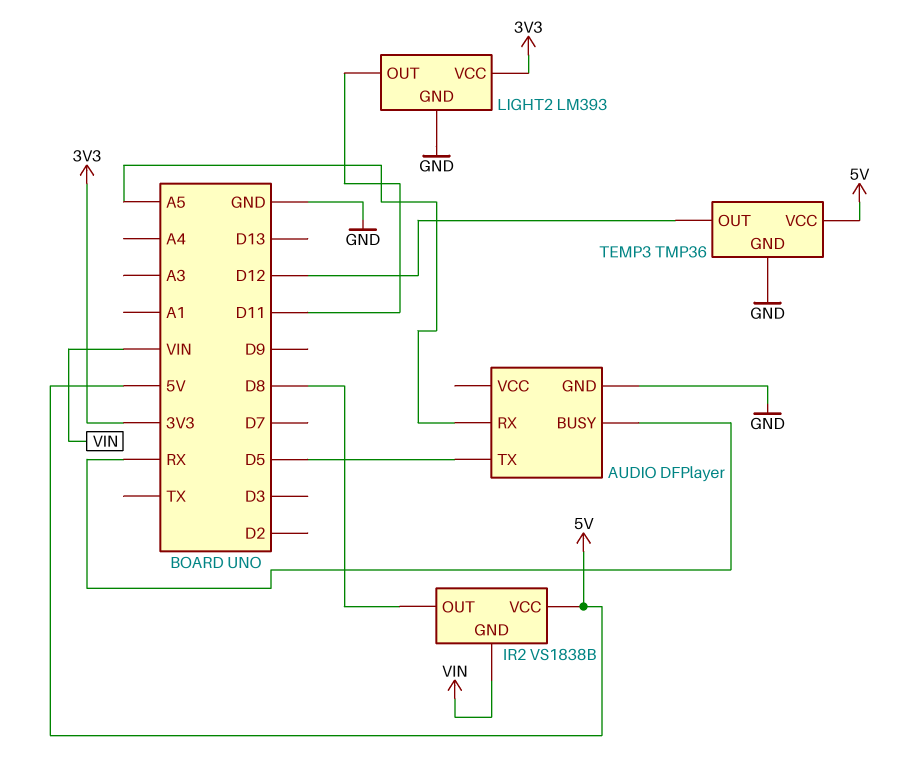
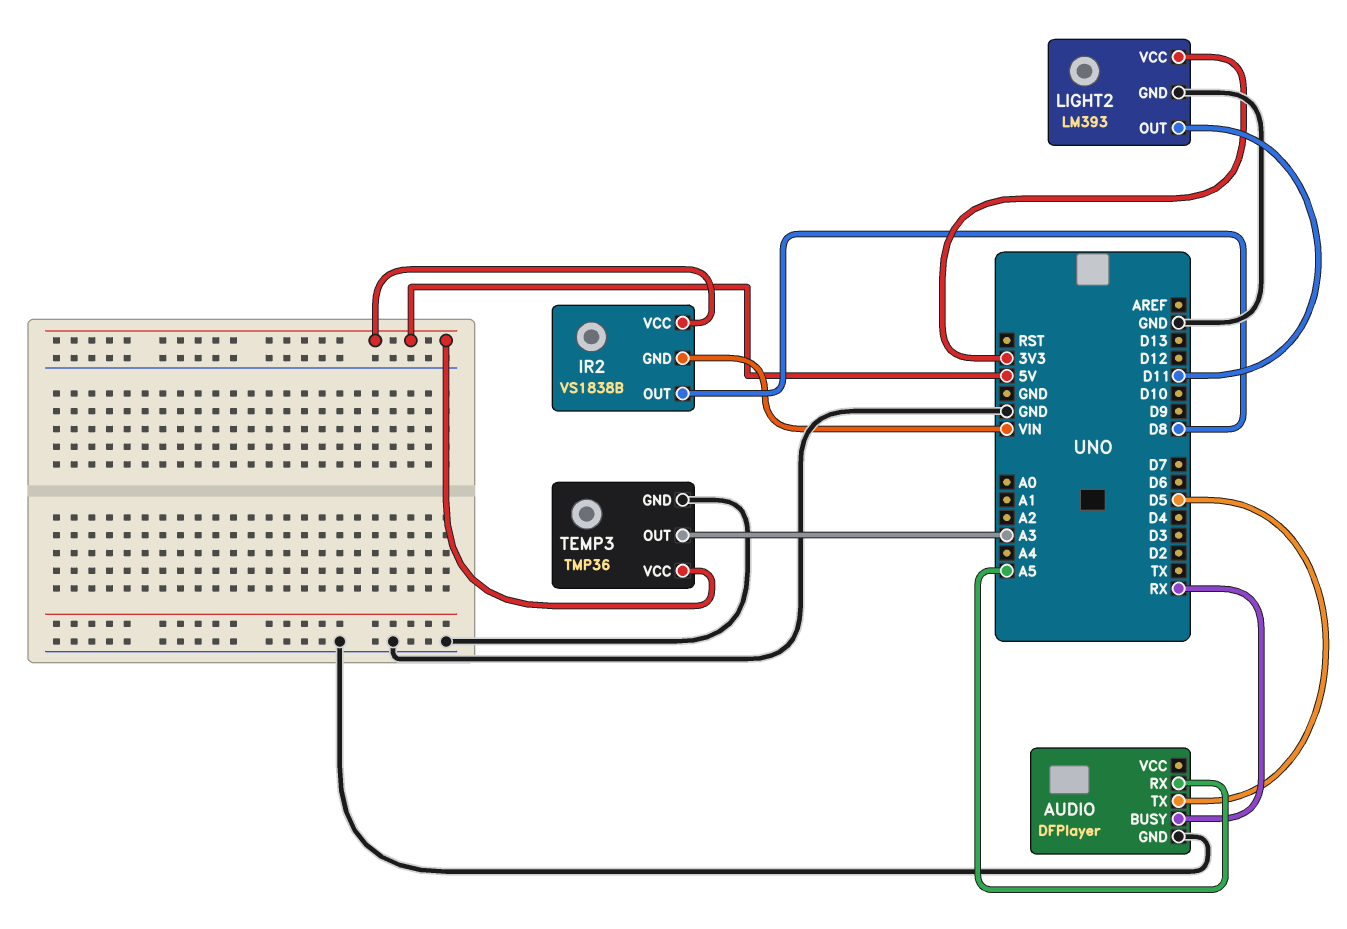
TEMP3 pin OUT: D12 -> A3

